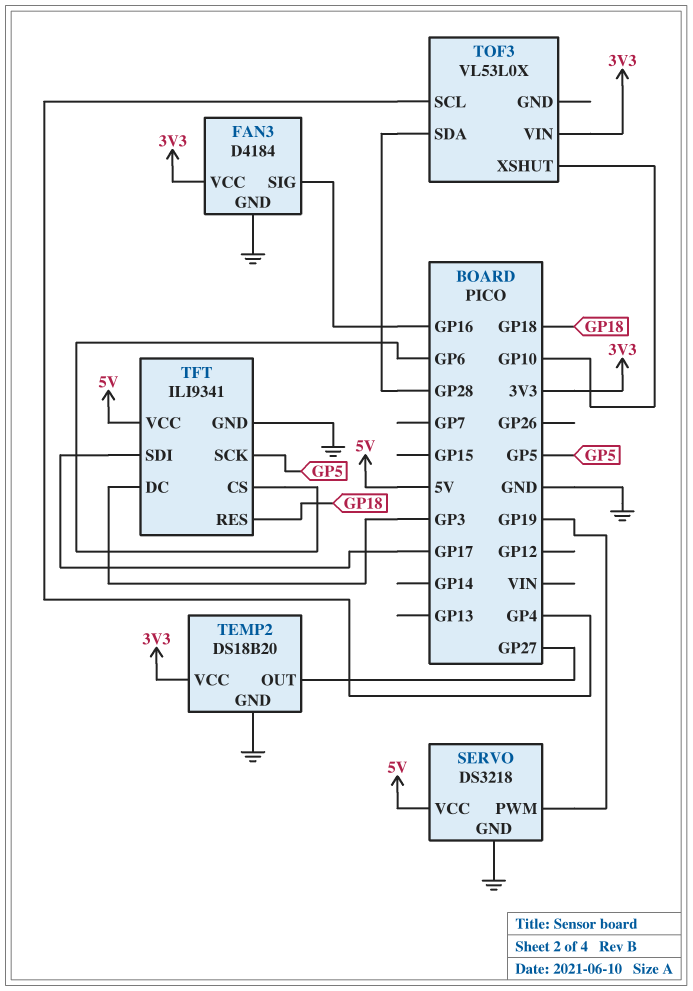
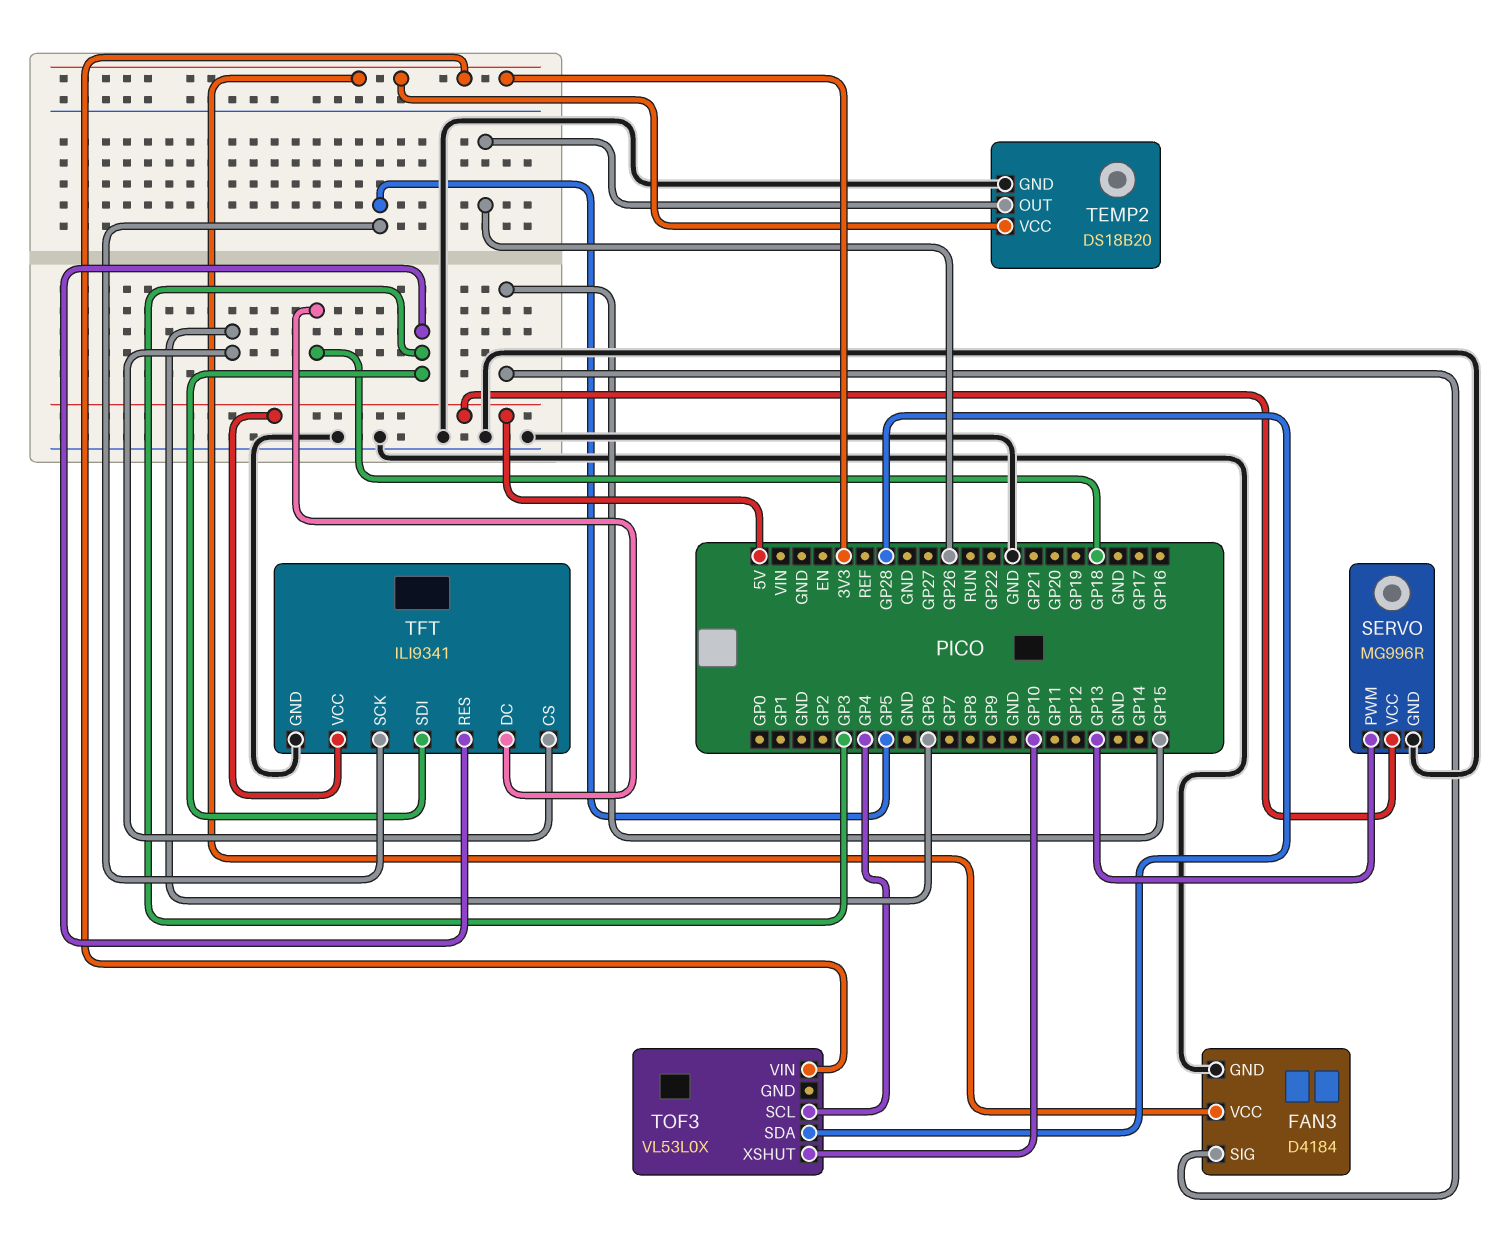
FAN3 pin SIG: GP16 -> GP15
SERVO: DS3218 -> MG996R
SERVO pin PWM: GP19 -> GP13
TEMP2 pin OUT: GP27 -> GP26
TFT pin DC: GP3 -> GP18
TFT pin RES: GP18 -> GP3
TFT pin SDI: GP17 -> GP3

